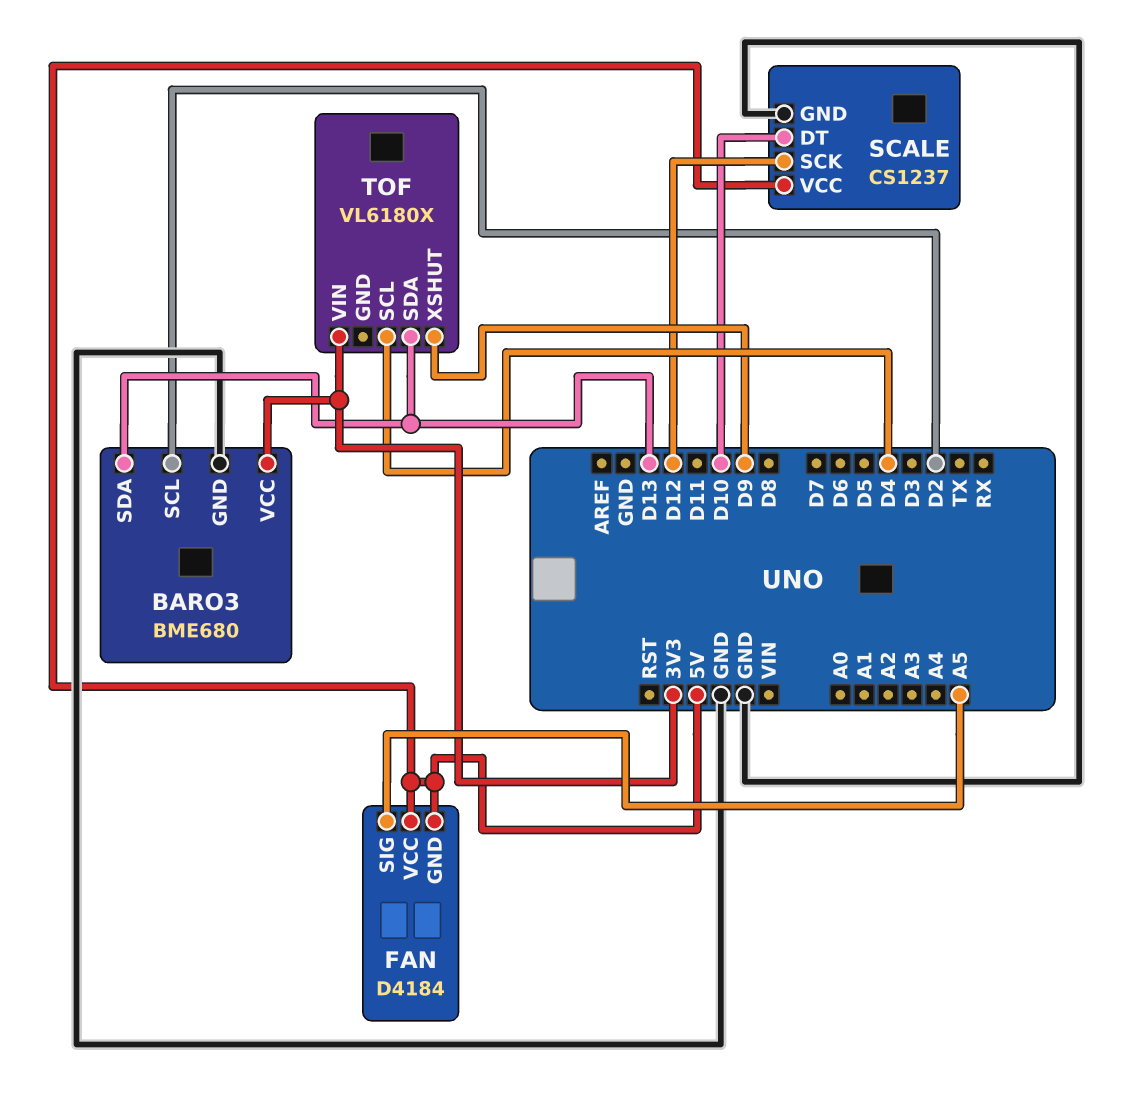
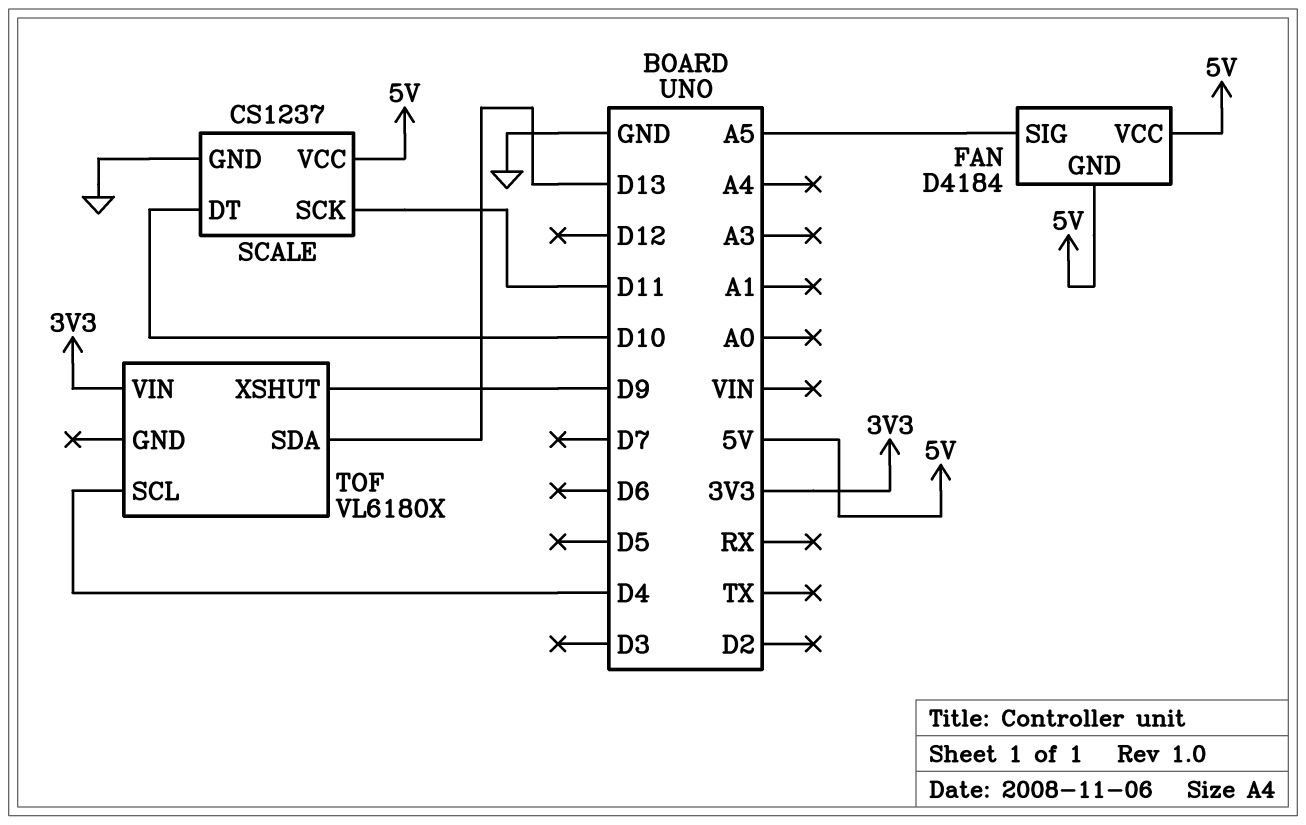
BARO3: BME680 -> none
BARO3 pin GND: GND -> none
BARO3 pin SCL: D2 -> none
BARO3 pin SDA: D13 -> none
BARO3 pin VCC: 3V3 -> none
SCALE pin SCK: D12 -> D11

